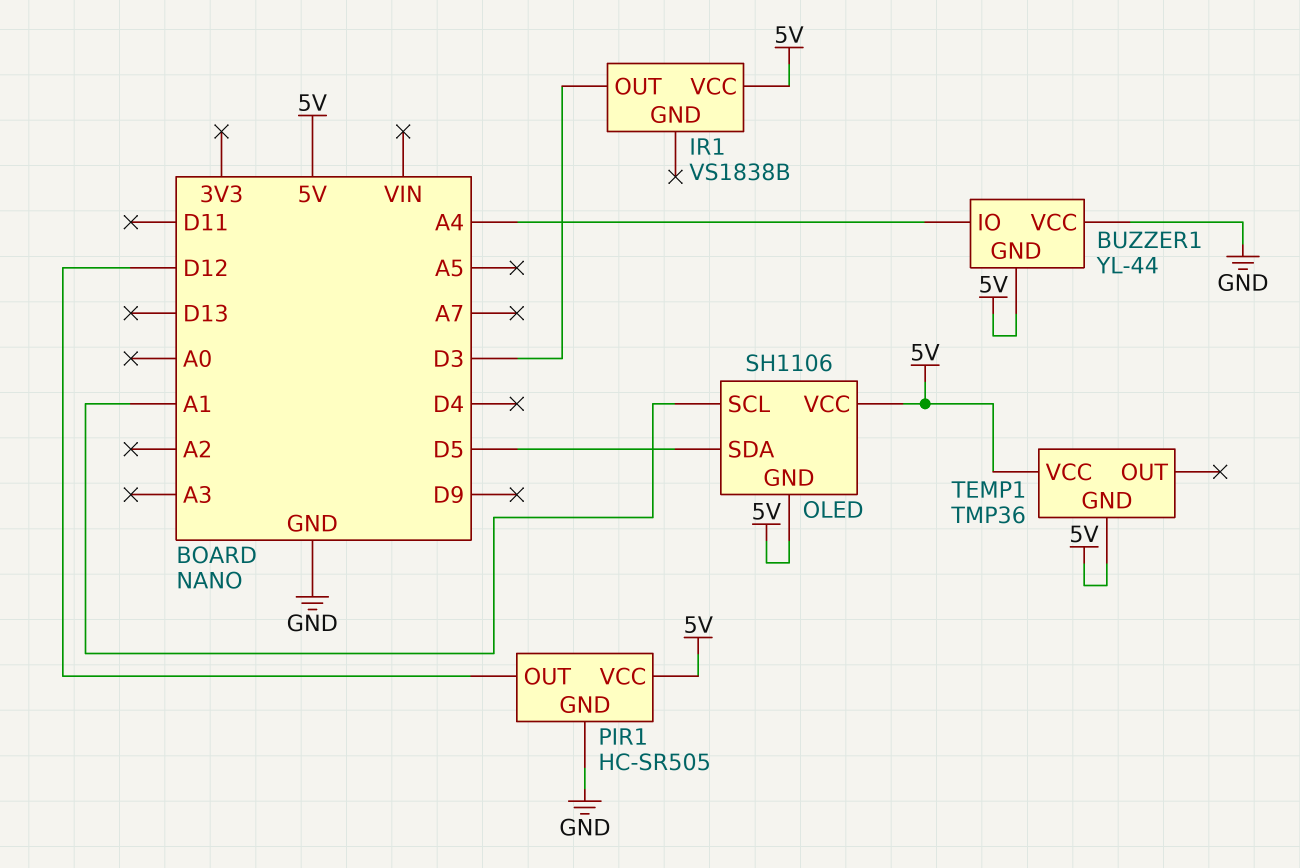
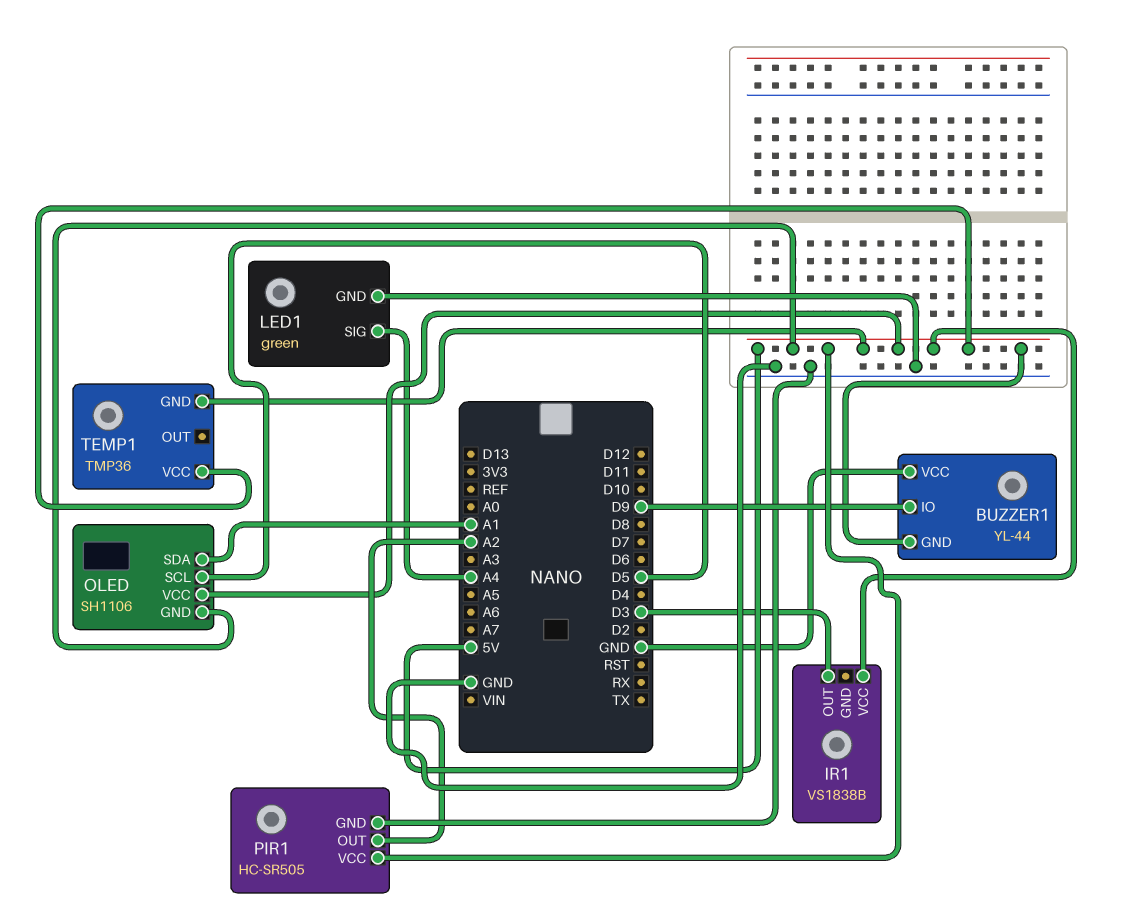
BUZZER1 pin IO: A4 -> D9
LED1: none -> green
LED1 pin GND: none -> GND
LED1 pin SIG: none -> A4
OLED pin SCL: A1 -> D5
OLED pin SDA: D5 -> A1
PIR1 pin OUT: D12 -> A2

